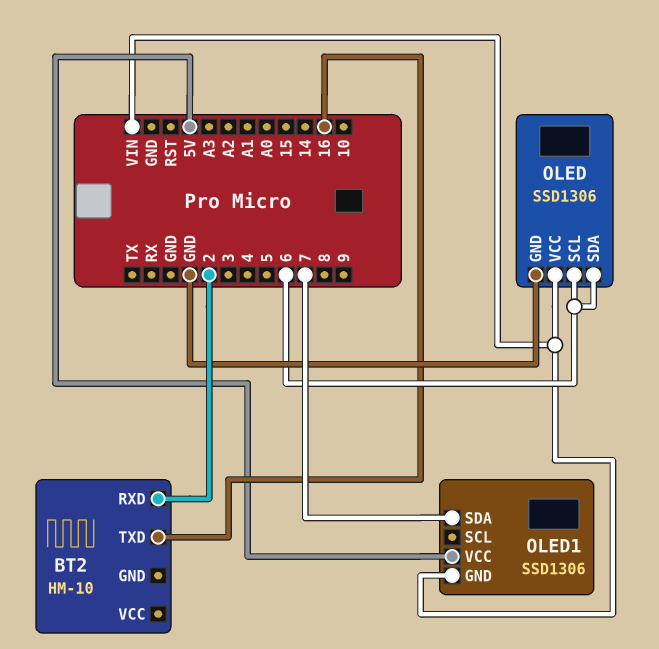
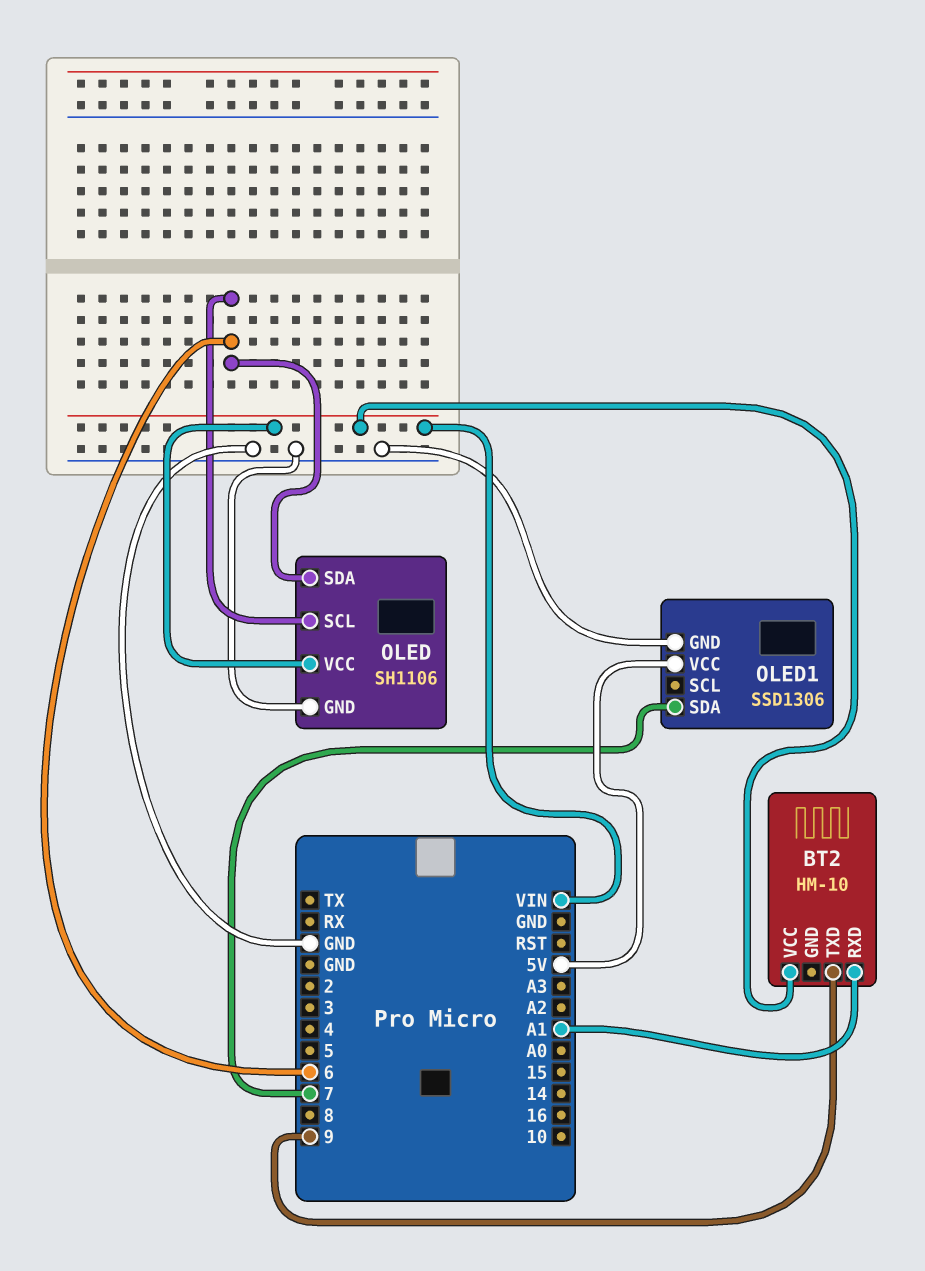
BT2 pin RXD: 2 -> A1
BT2 pin TXD: 16 -> 9
BT2 pin VCC: none -> VIN
OLED: SSD1306 -> SH1106
OLED1 pin GND: VIN -> GND

